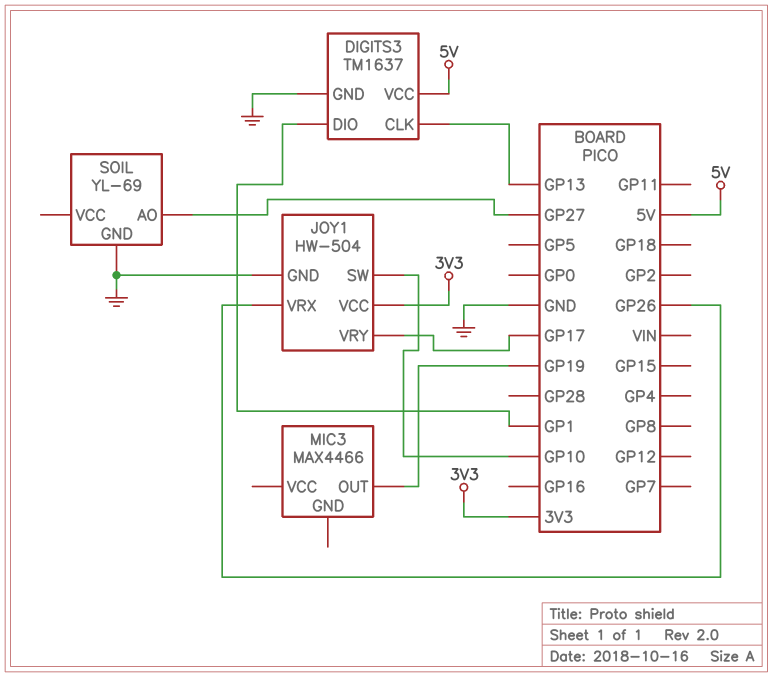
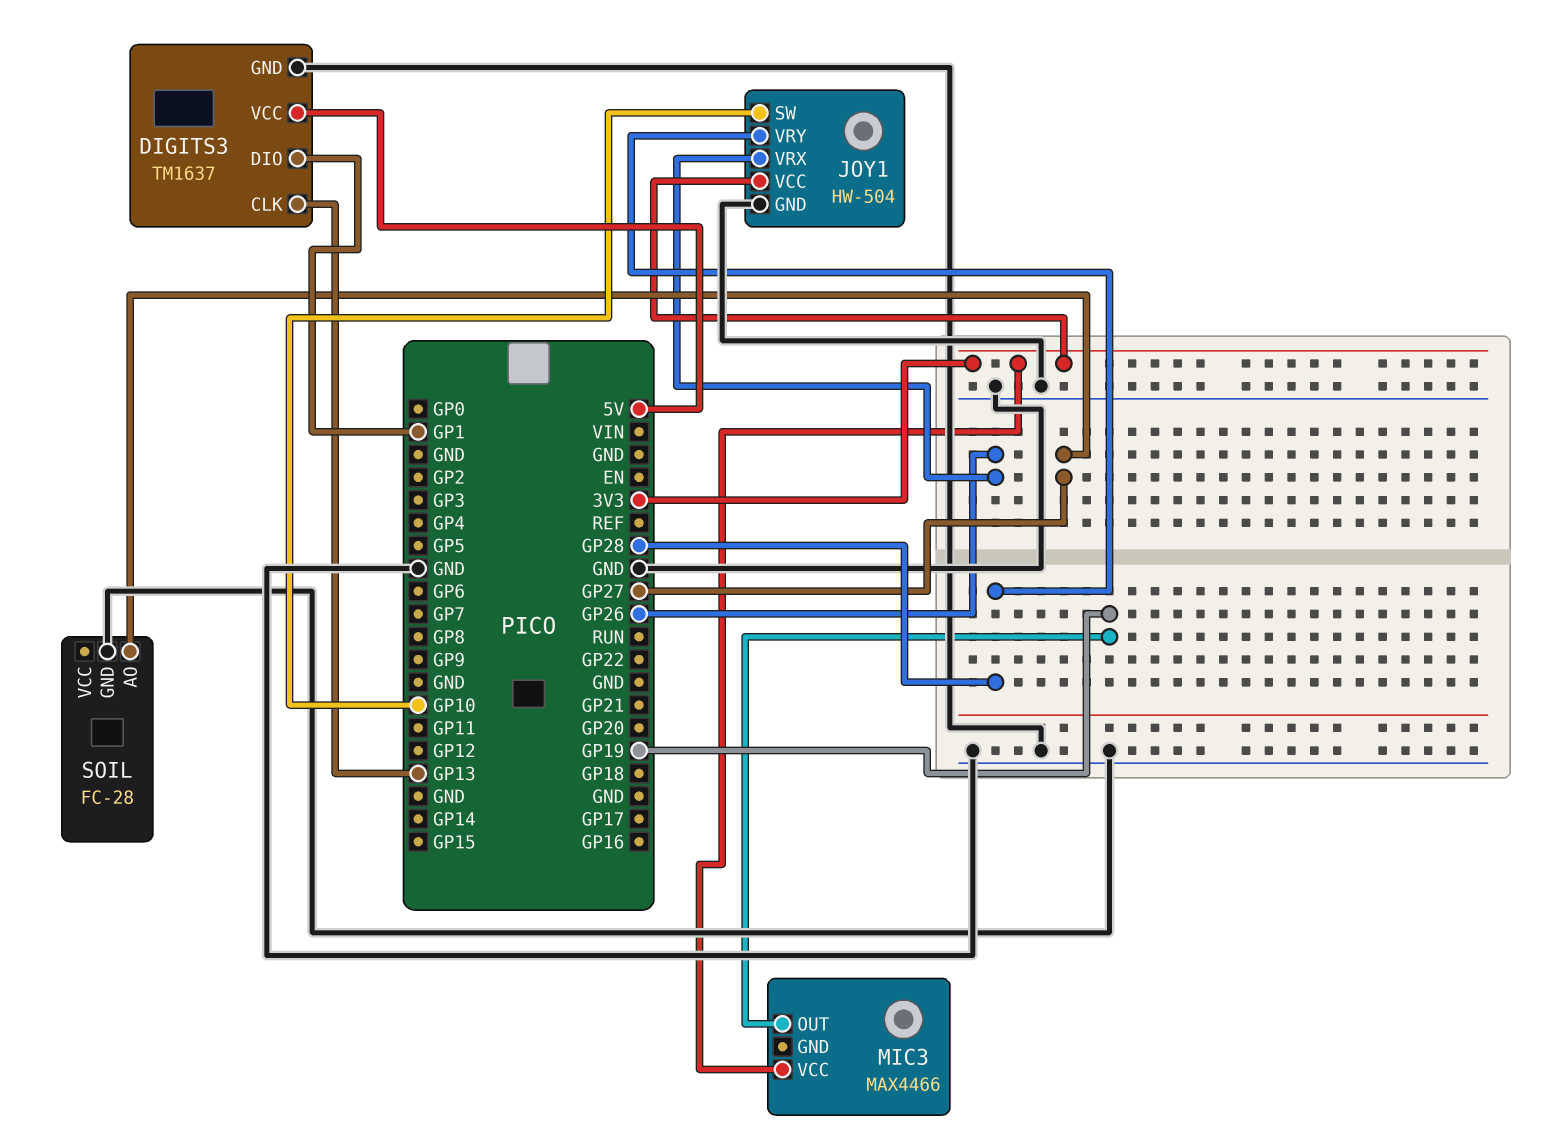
JOY1 pin VRY: GP17 -> GP28
MIC3 pin VCC: none -> 3V3
SOIL: YL-69 -> FC-28

